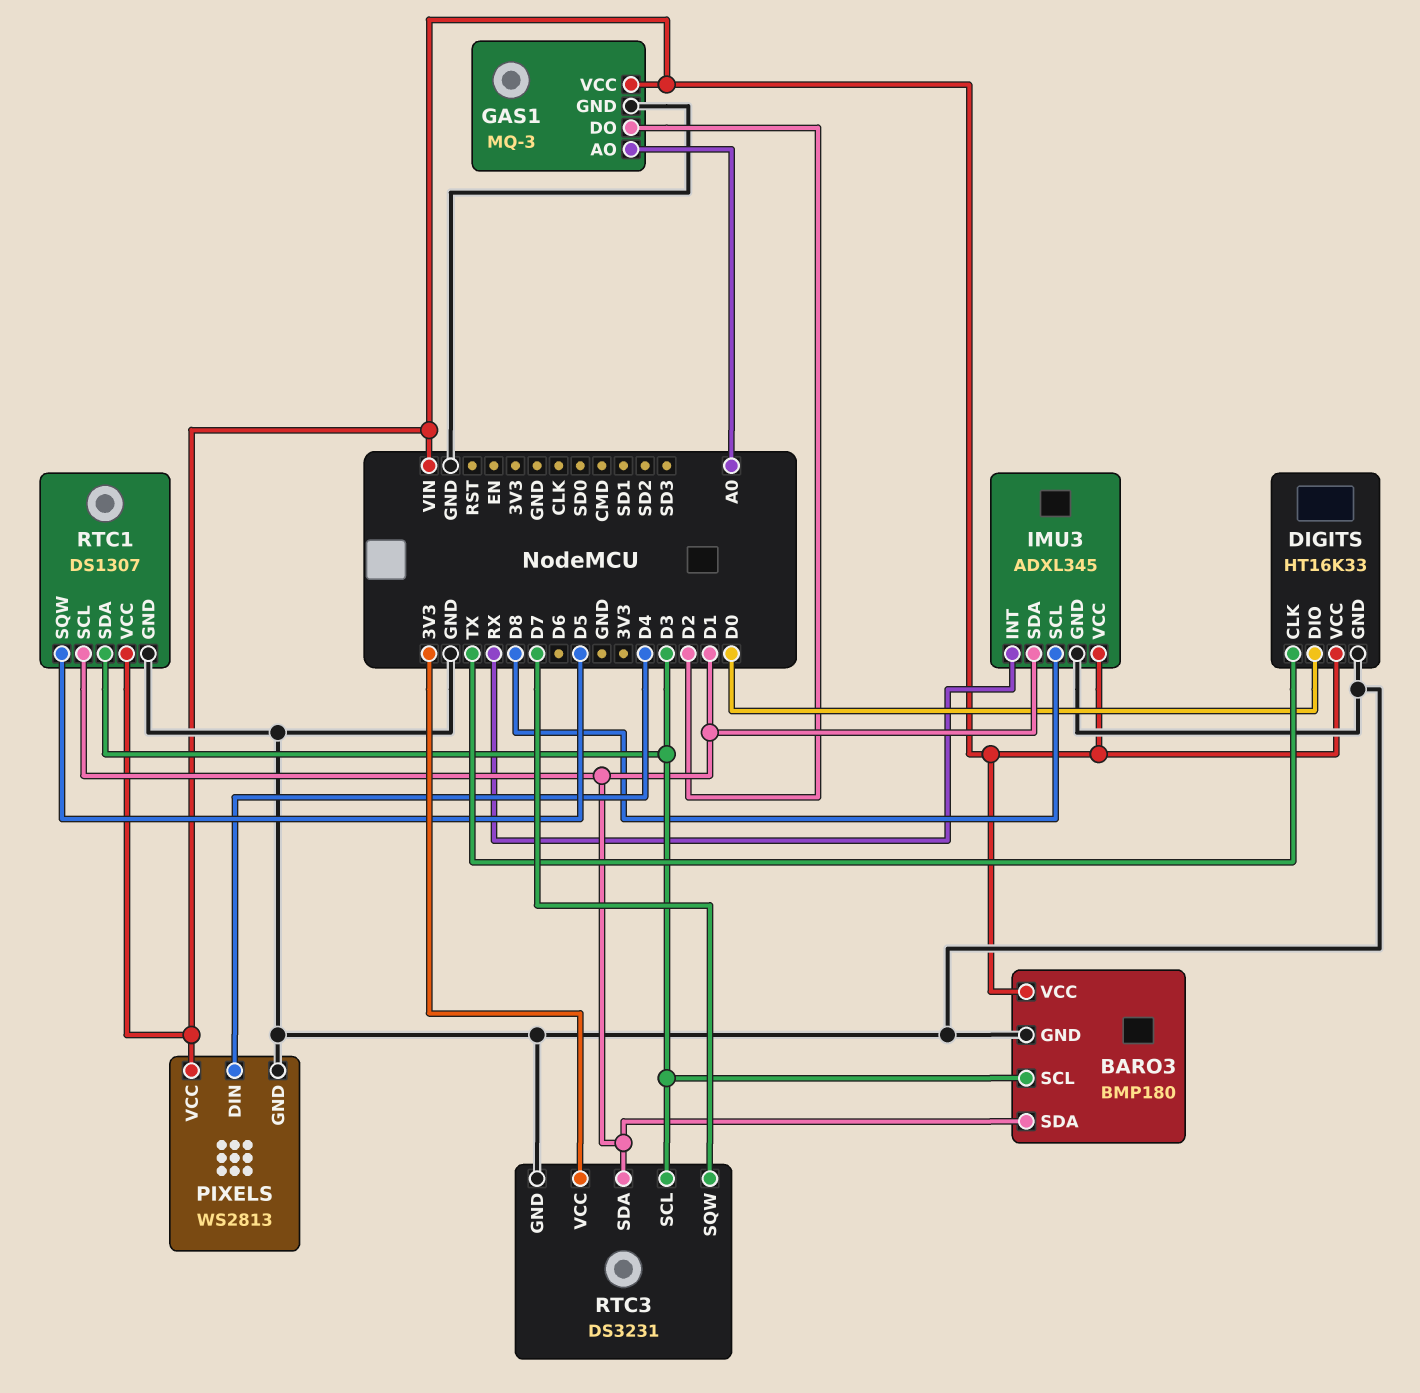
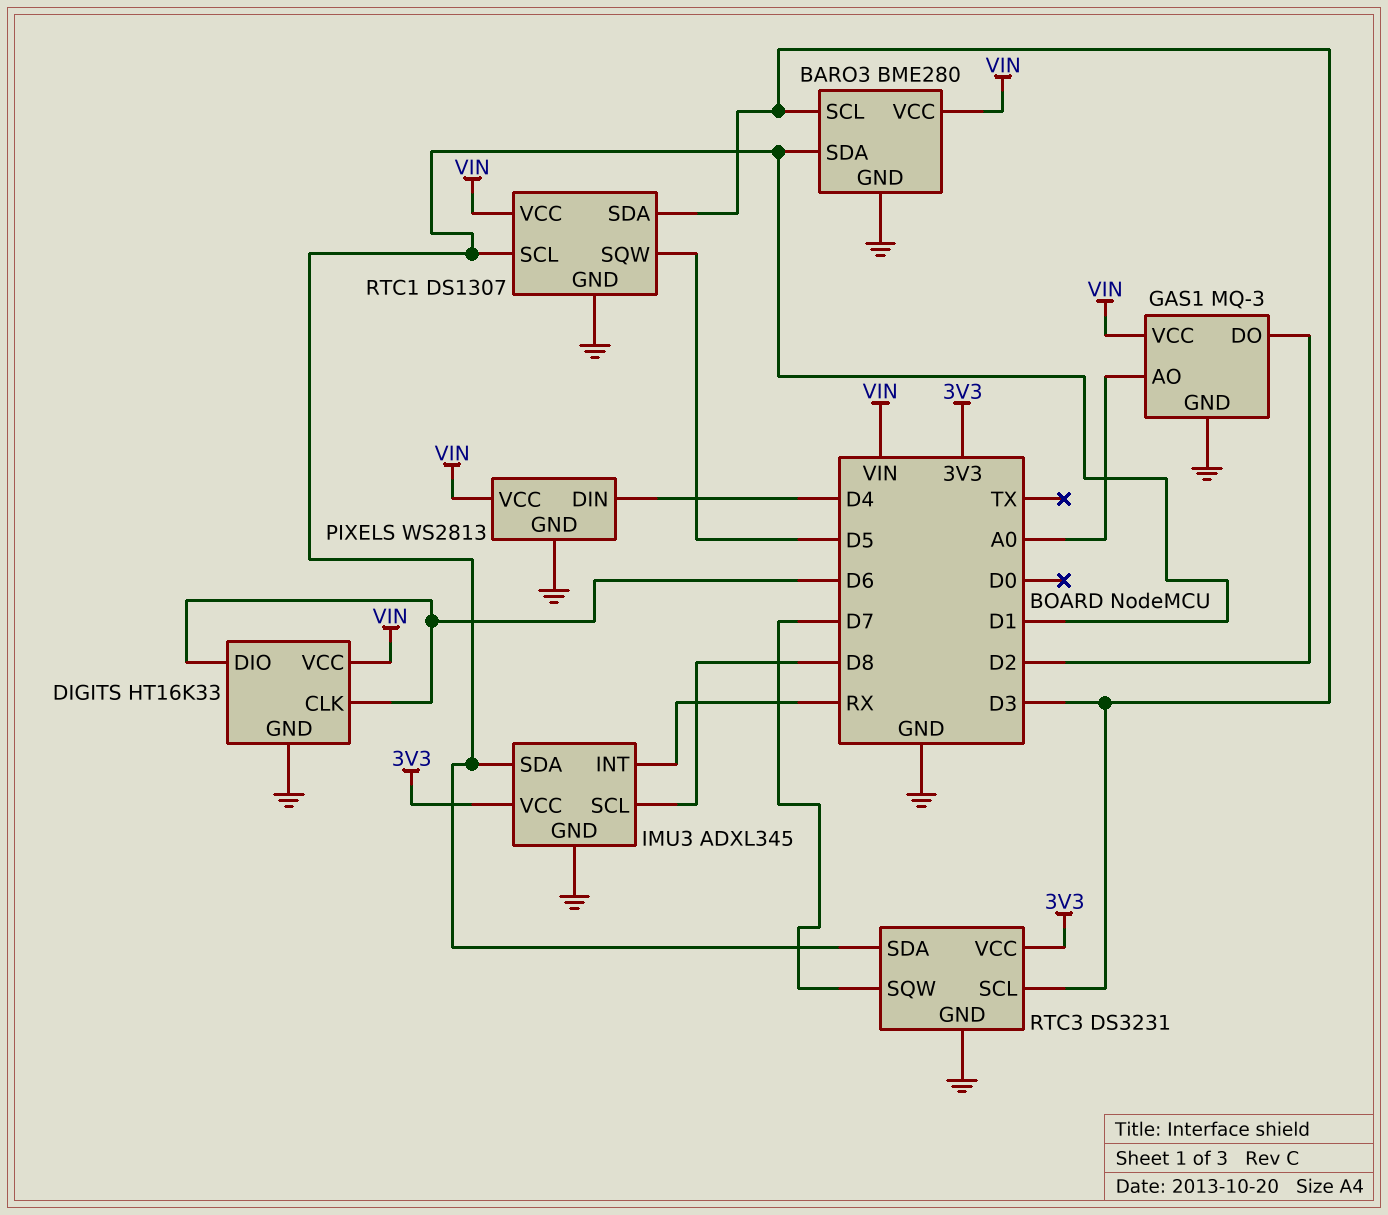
BARO3: BMP180 -> BME280
DIGITS pin CLK: TX -> D6
DIGITS pin DIO: D0 -> D6
IMU3 pin VCC: VIN -> 3V3

